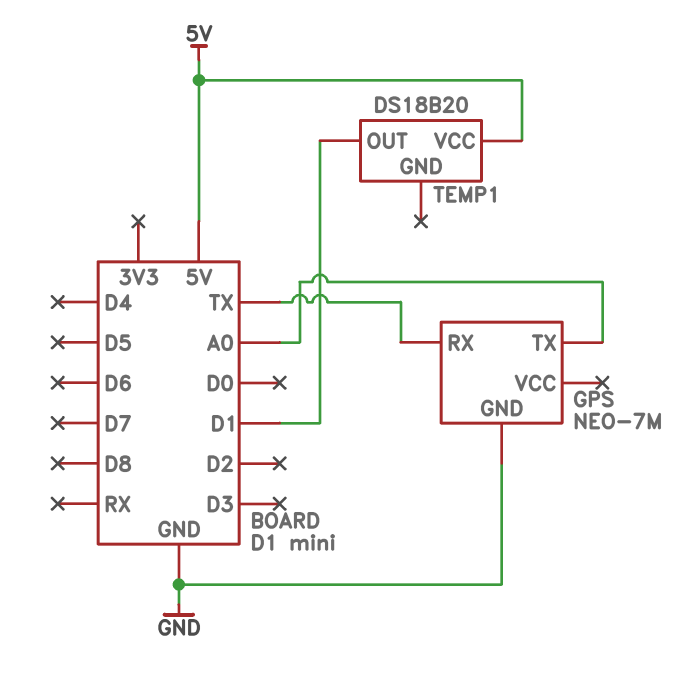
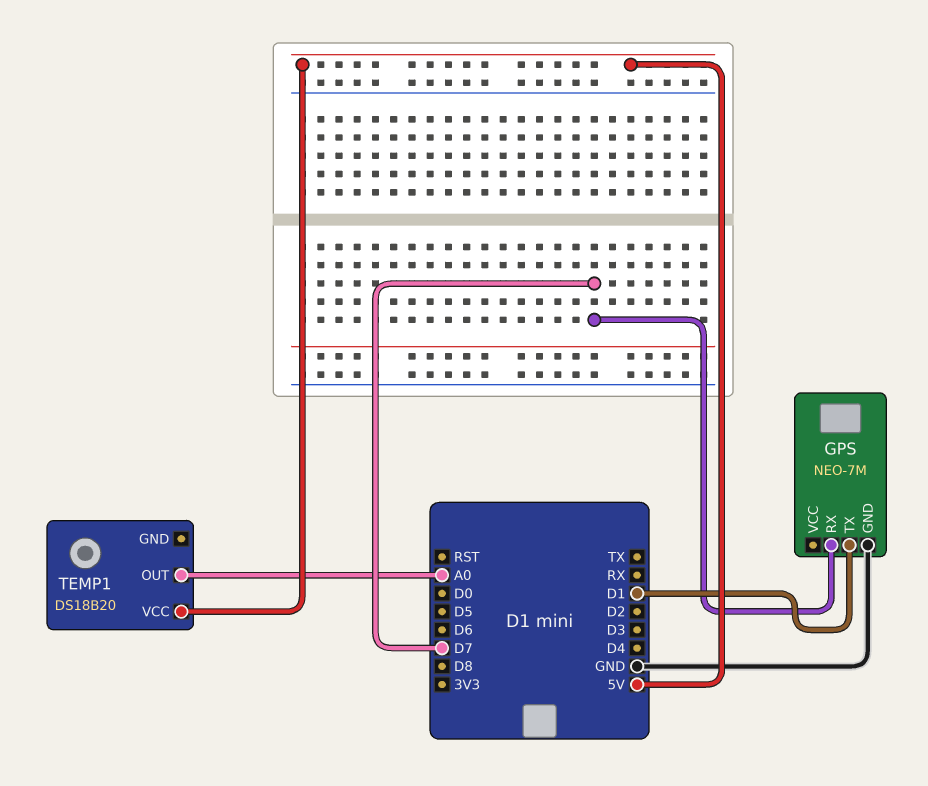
GPS pin RX: TX -> D7
GPS pin TX: A0 -> D1
TEMP1 pin OUT: D1 -> A0

